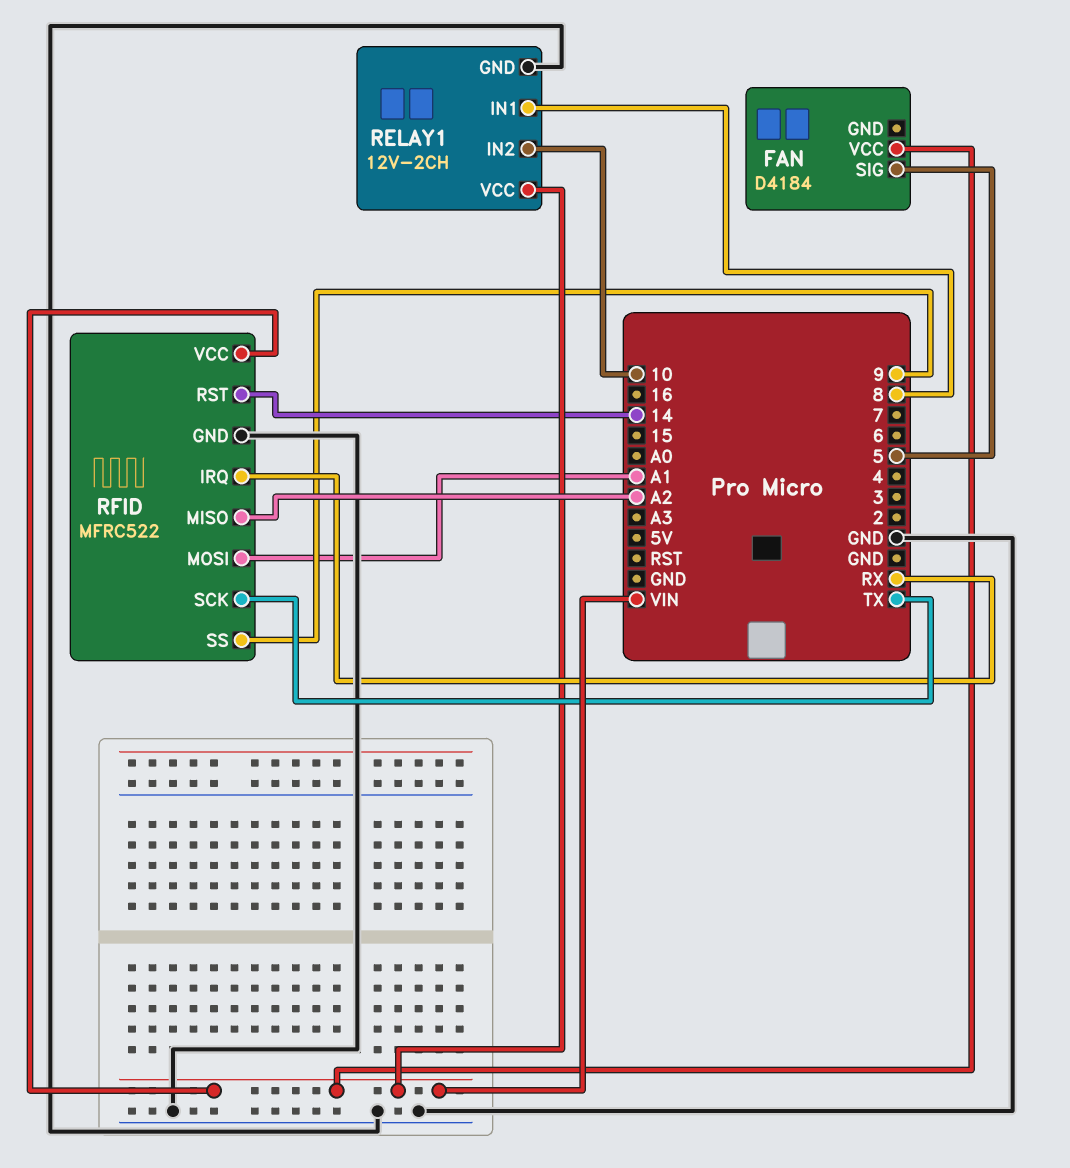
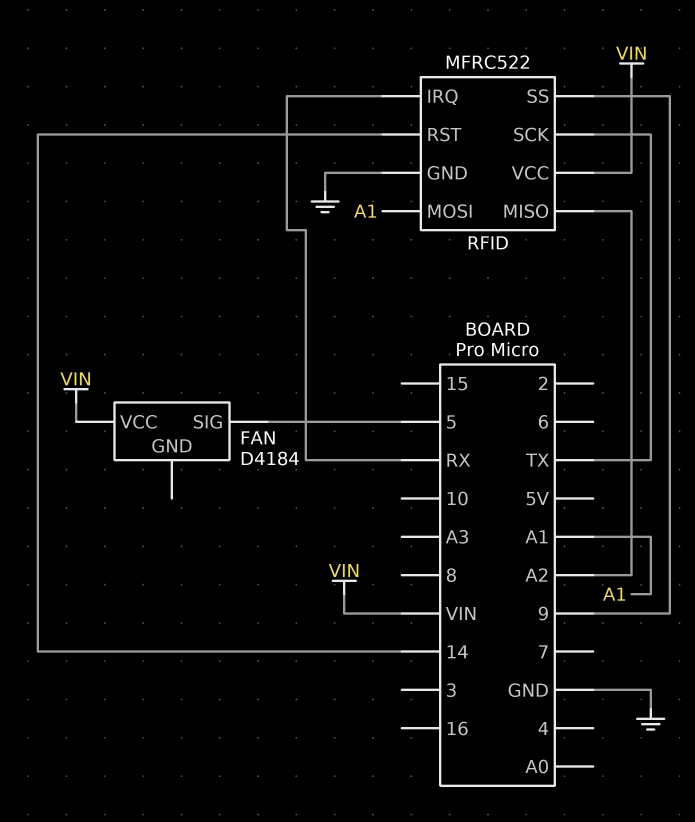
RELAY1: 12V-2CH -> none
RELAY1 pin GND: GND -> none
RELAY1 pin IN1: 8 -> none
RELAY1 pin IN2: 10 -> none
RELAY1 pin VCC: VIN -> none

